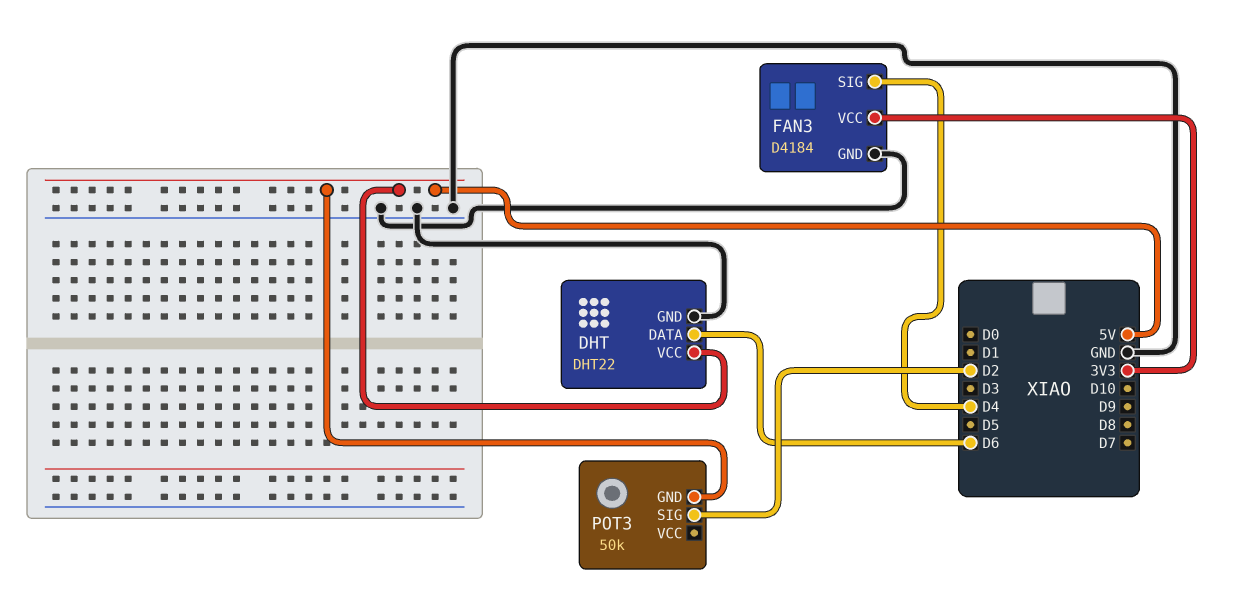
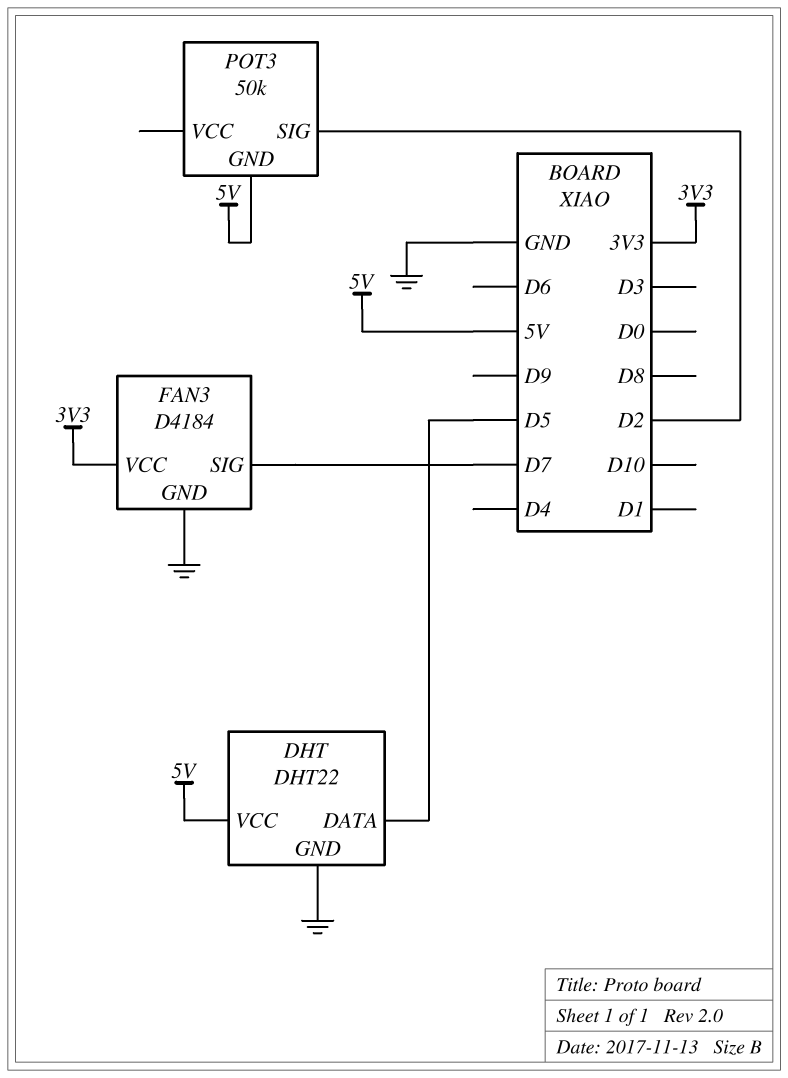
DHT pin DATA: D6 -> D5
FAN3 pin SIG: D4 -> D7

